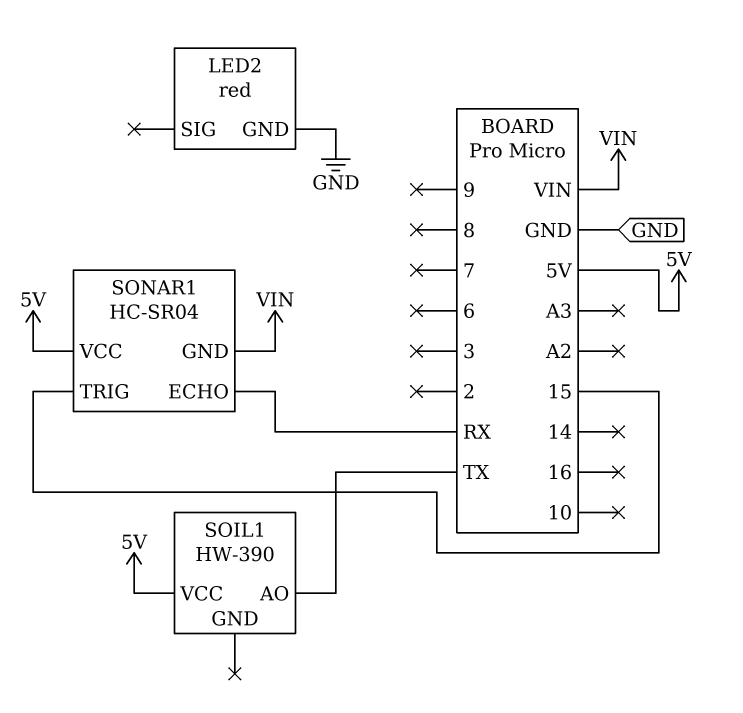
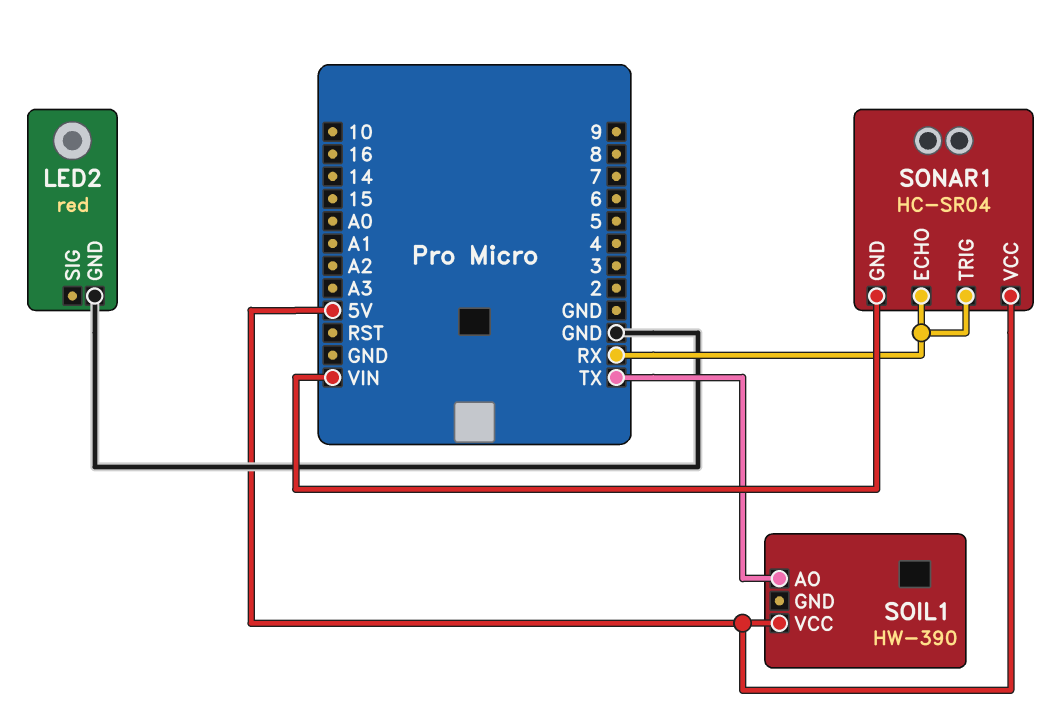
SONAR1 pin TRIG: 15 -> RX

